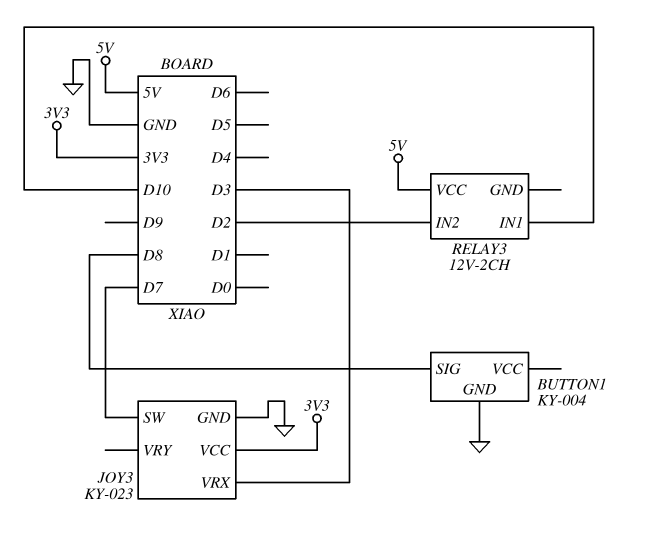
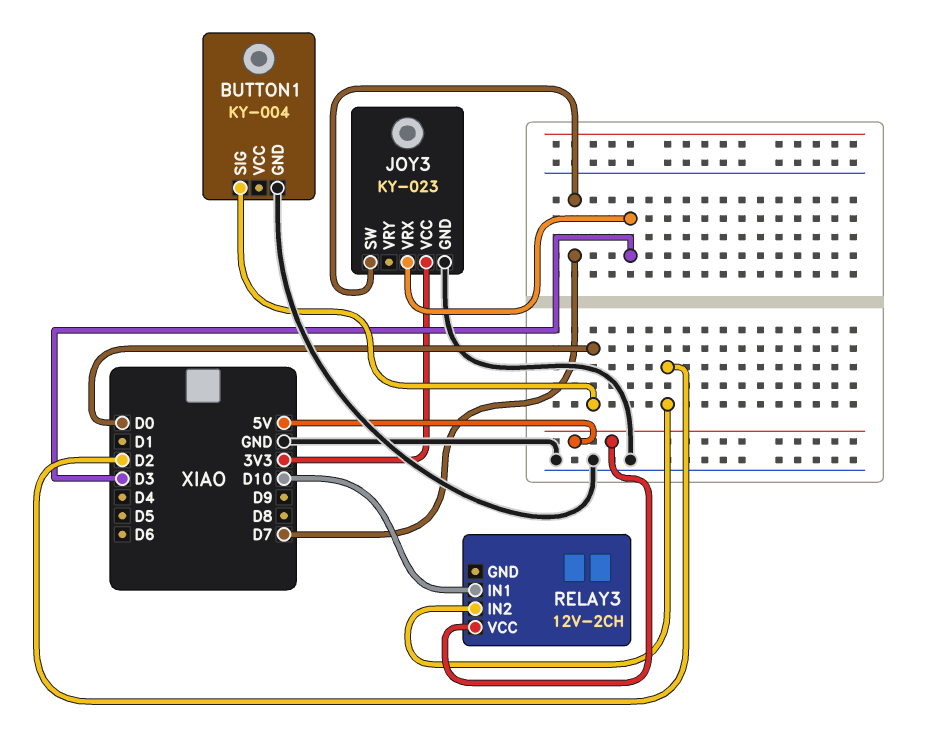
BUTTON1 pin SIG: D8 -> D0

